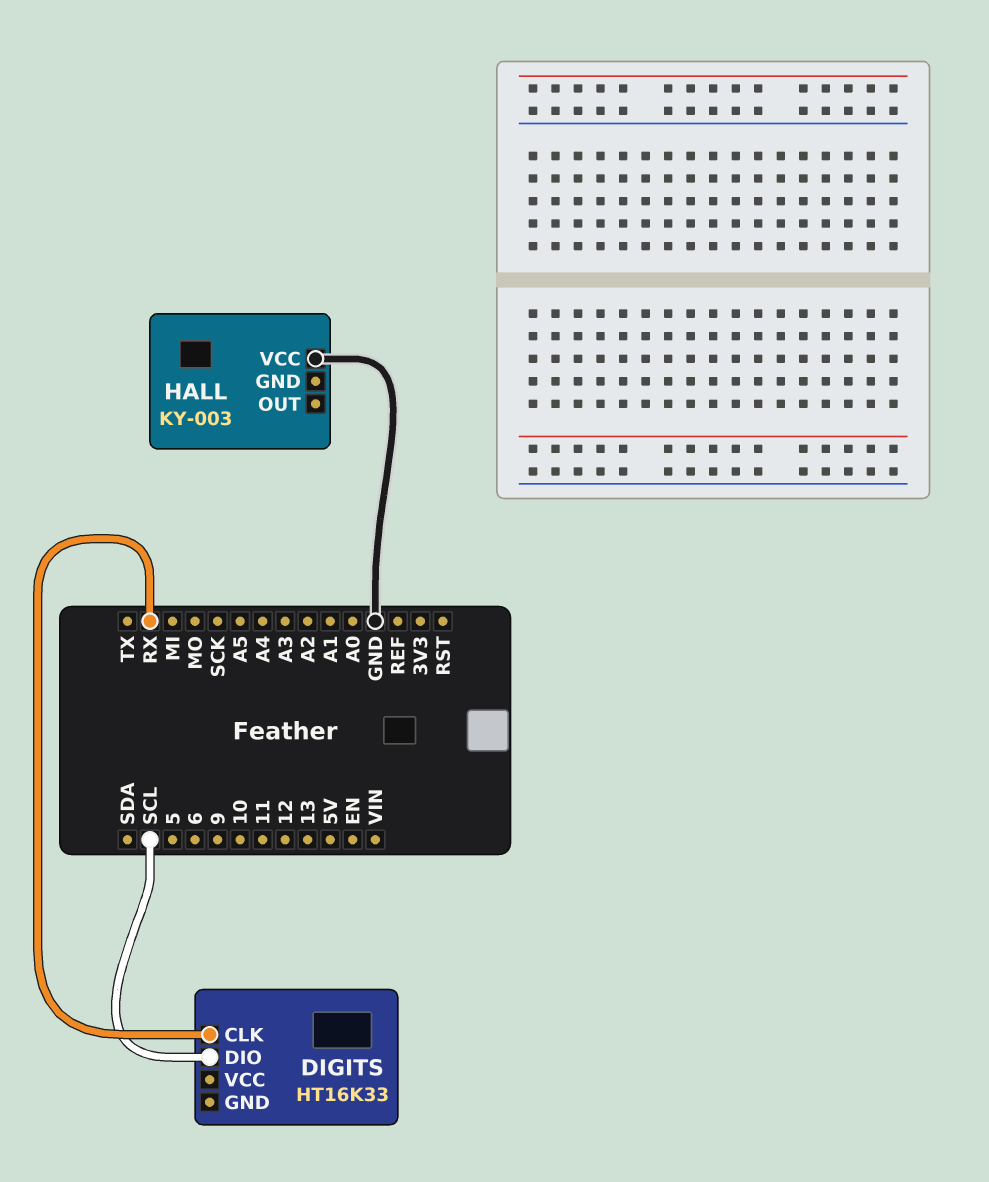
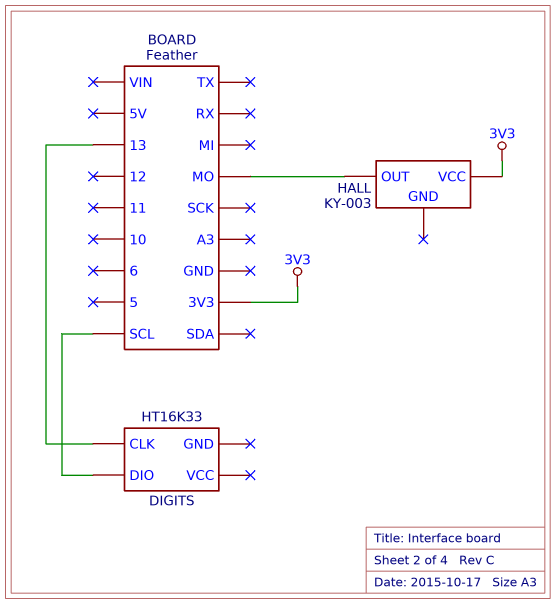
DIGITS pin CLK: RX -> 13
HALL pin OUT: none -> MO
HALL pin VCC: GND -> 3V3

